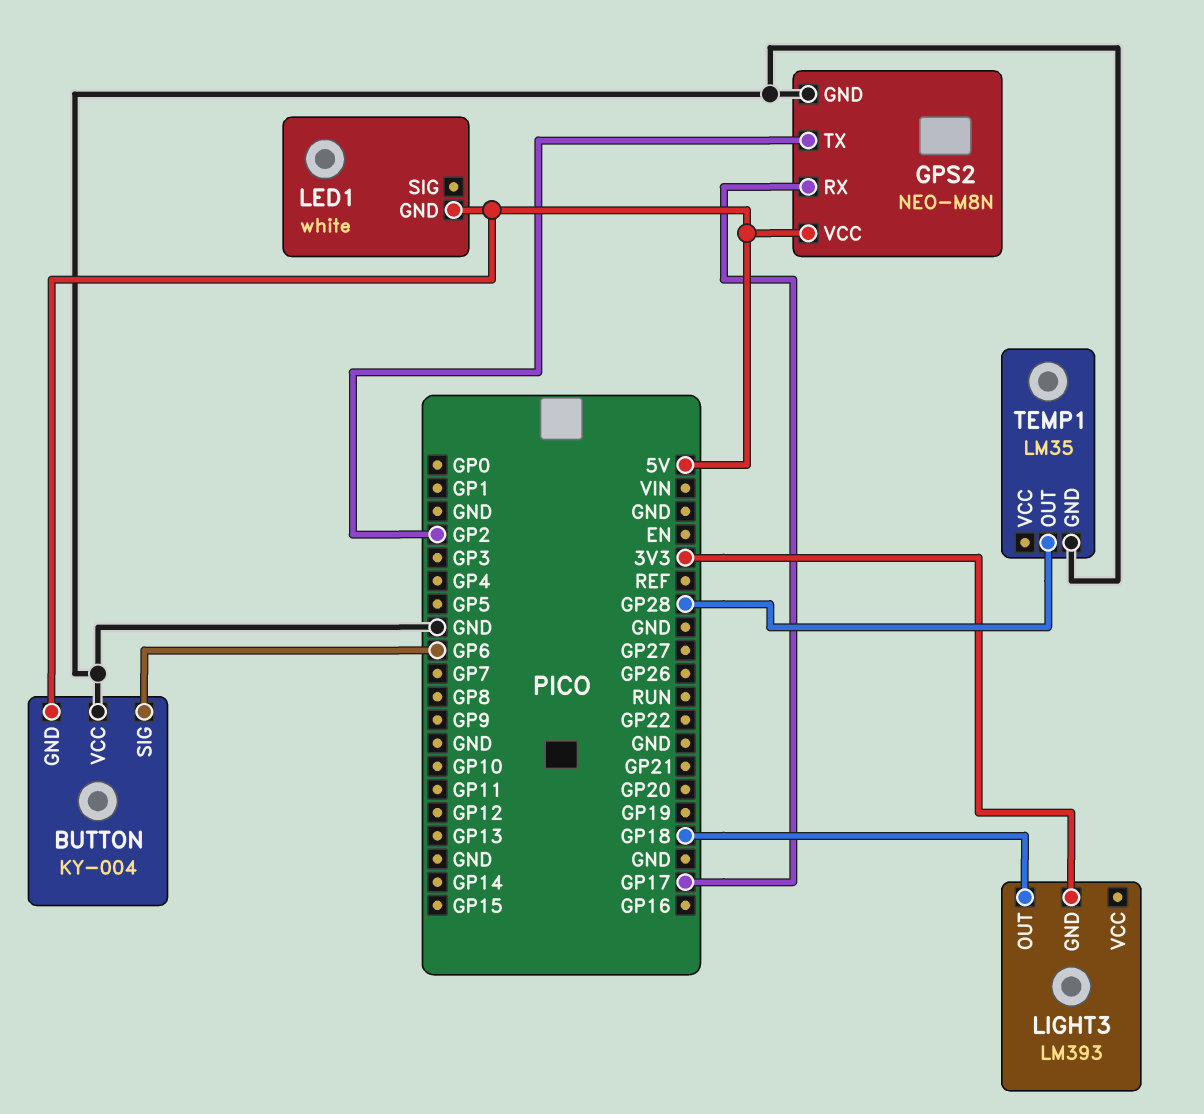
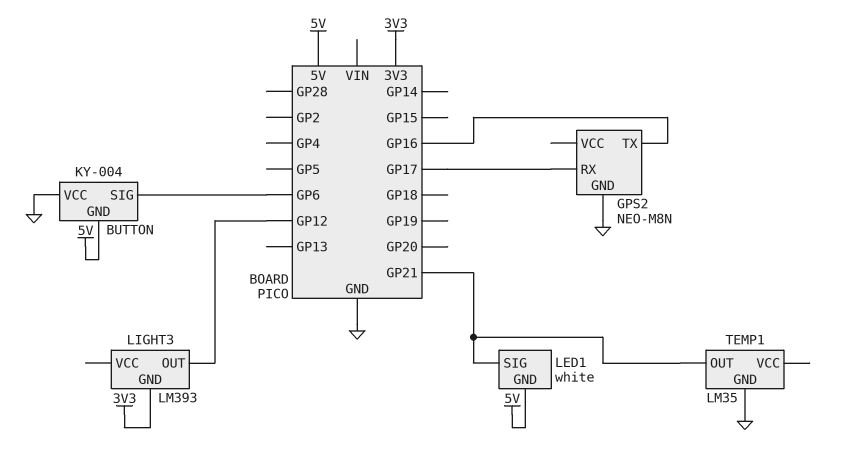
GPS2 pin TX: GP2 -> GP16
GPS2 pin VCC: 5V -> none
LED1 pin SIG: none -> GP21
LIGHT3 pin OUT: GP18 -> GP12
TEMP1 pin OUT: GP28 -> GP21

